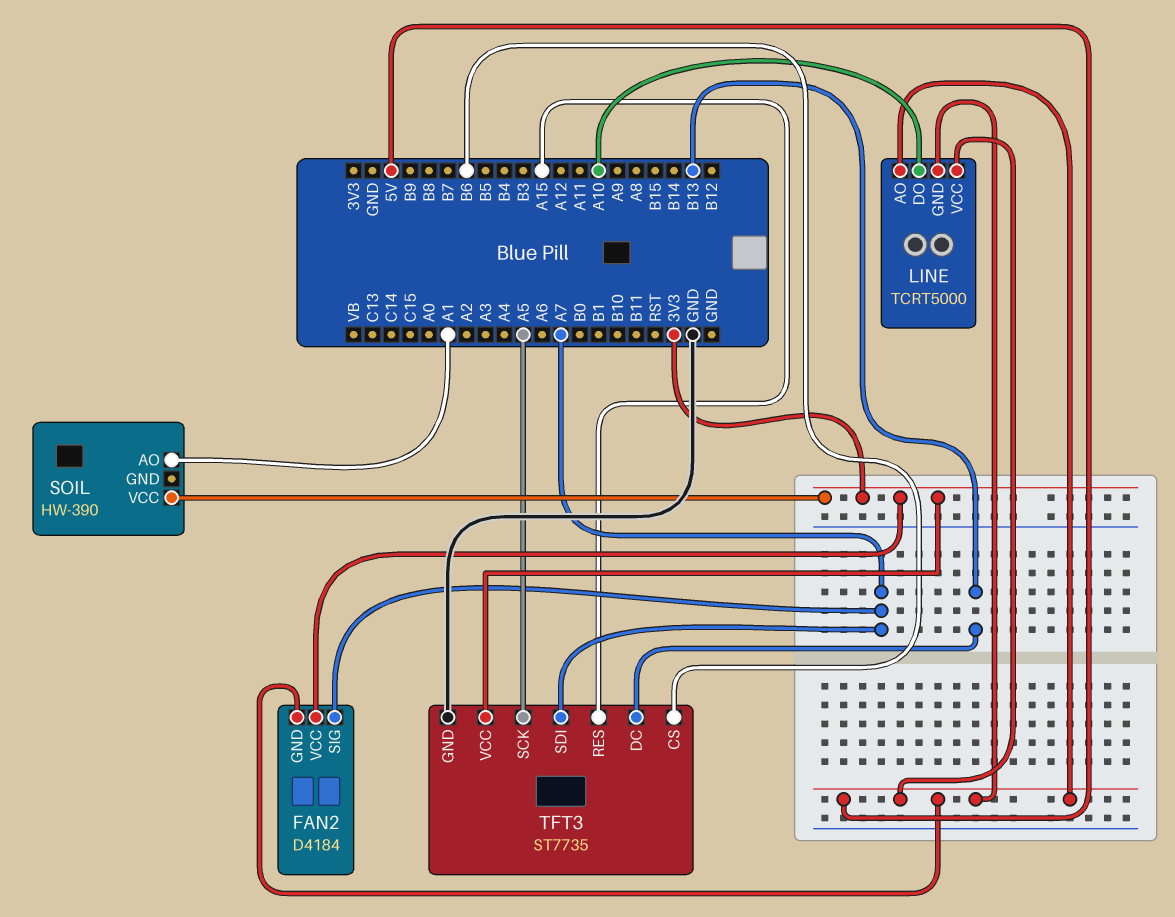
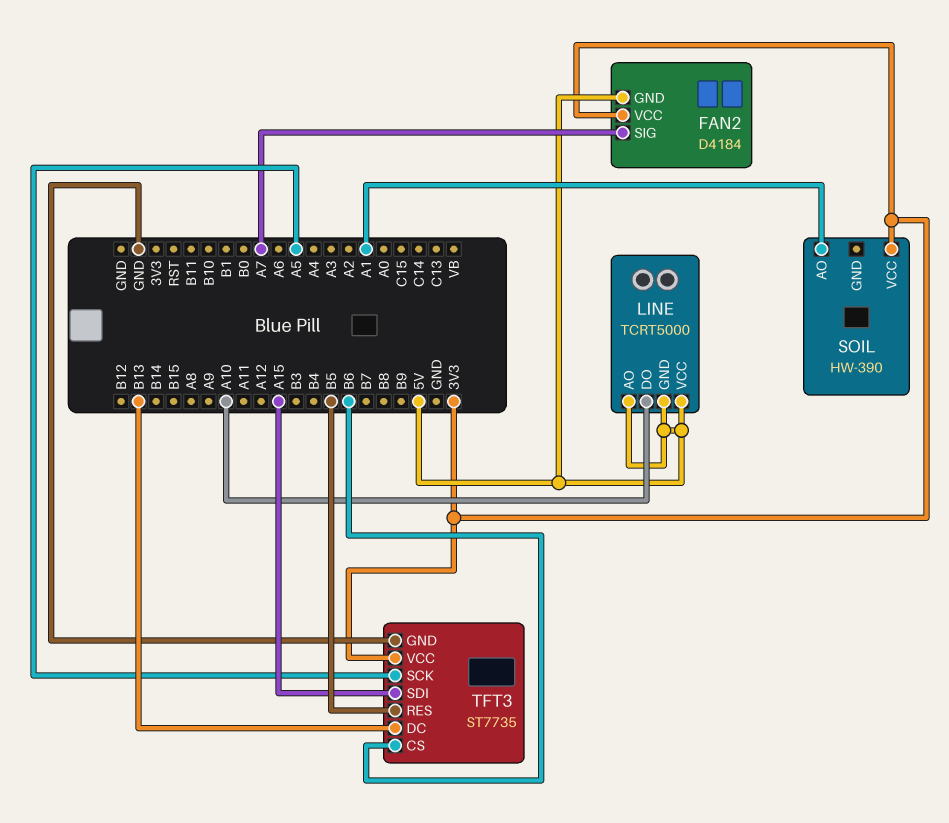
TFT3 pin RES: A15 -> B5
TFT3 pin SDI: A7 -> A15

